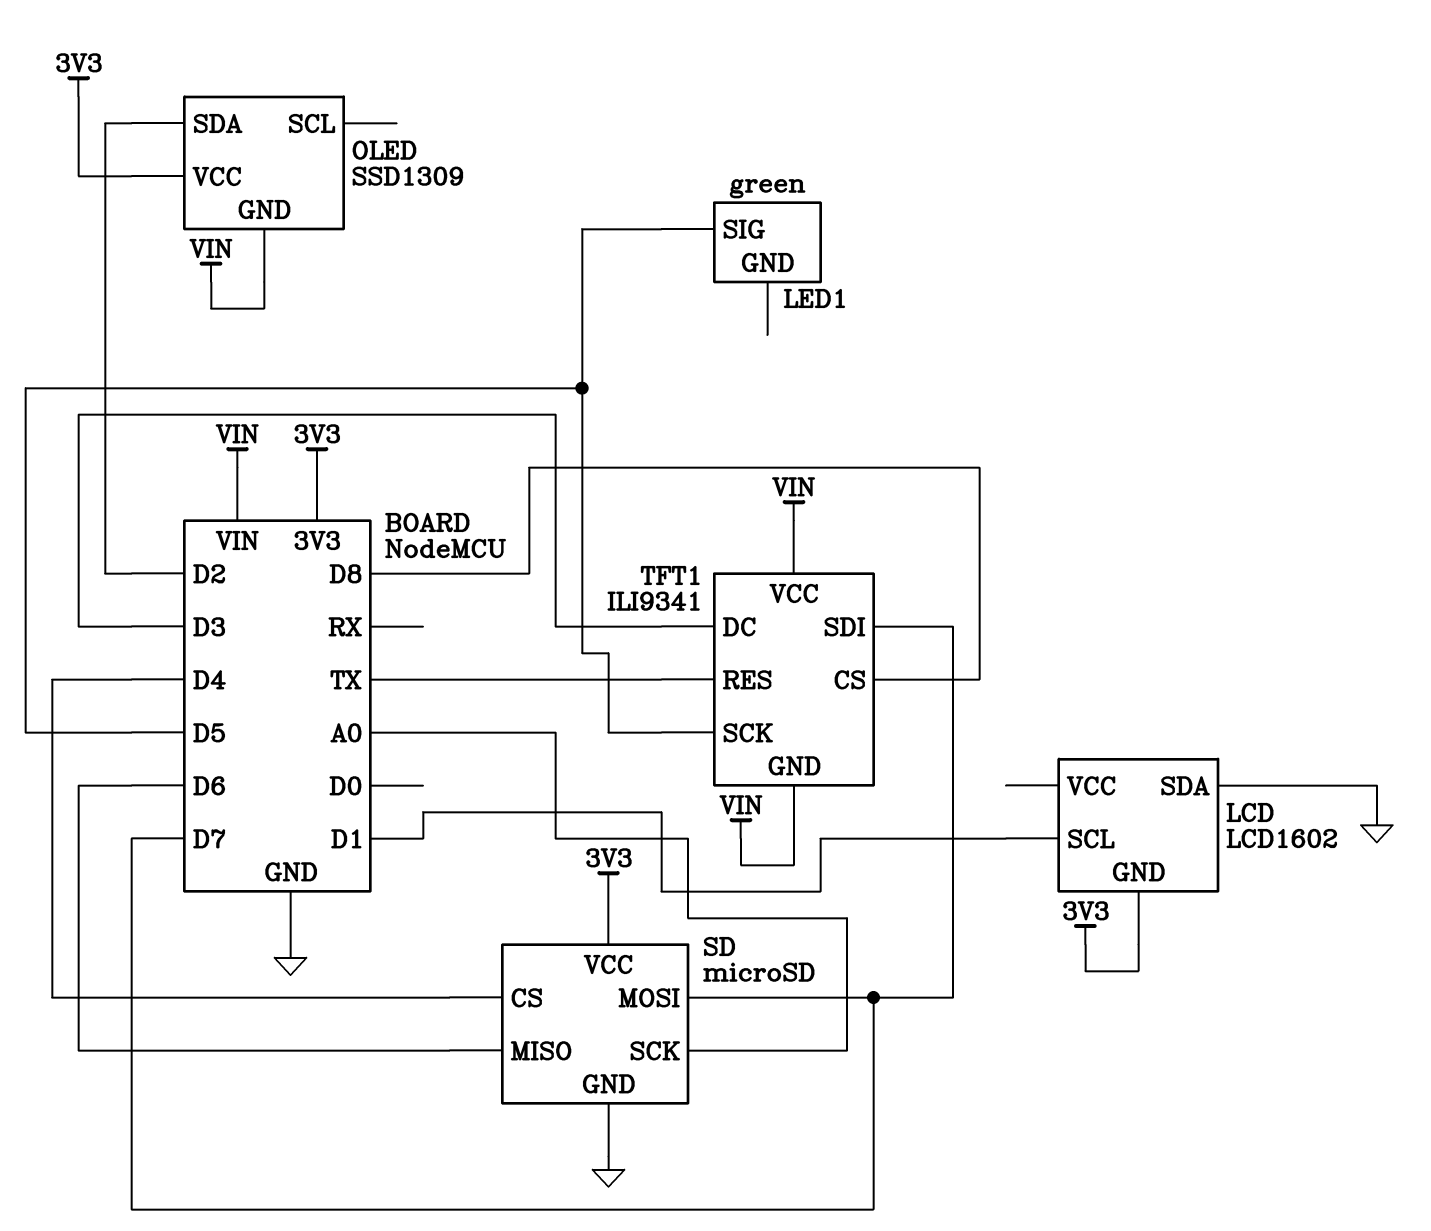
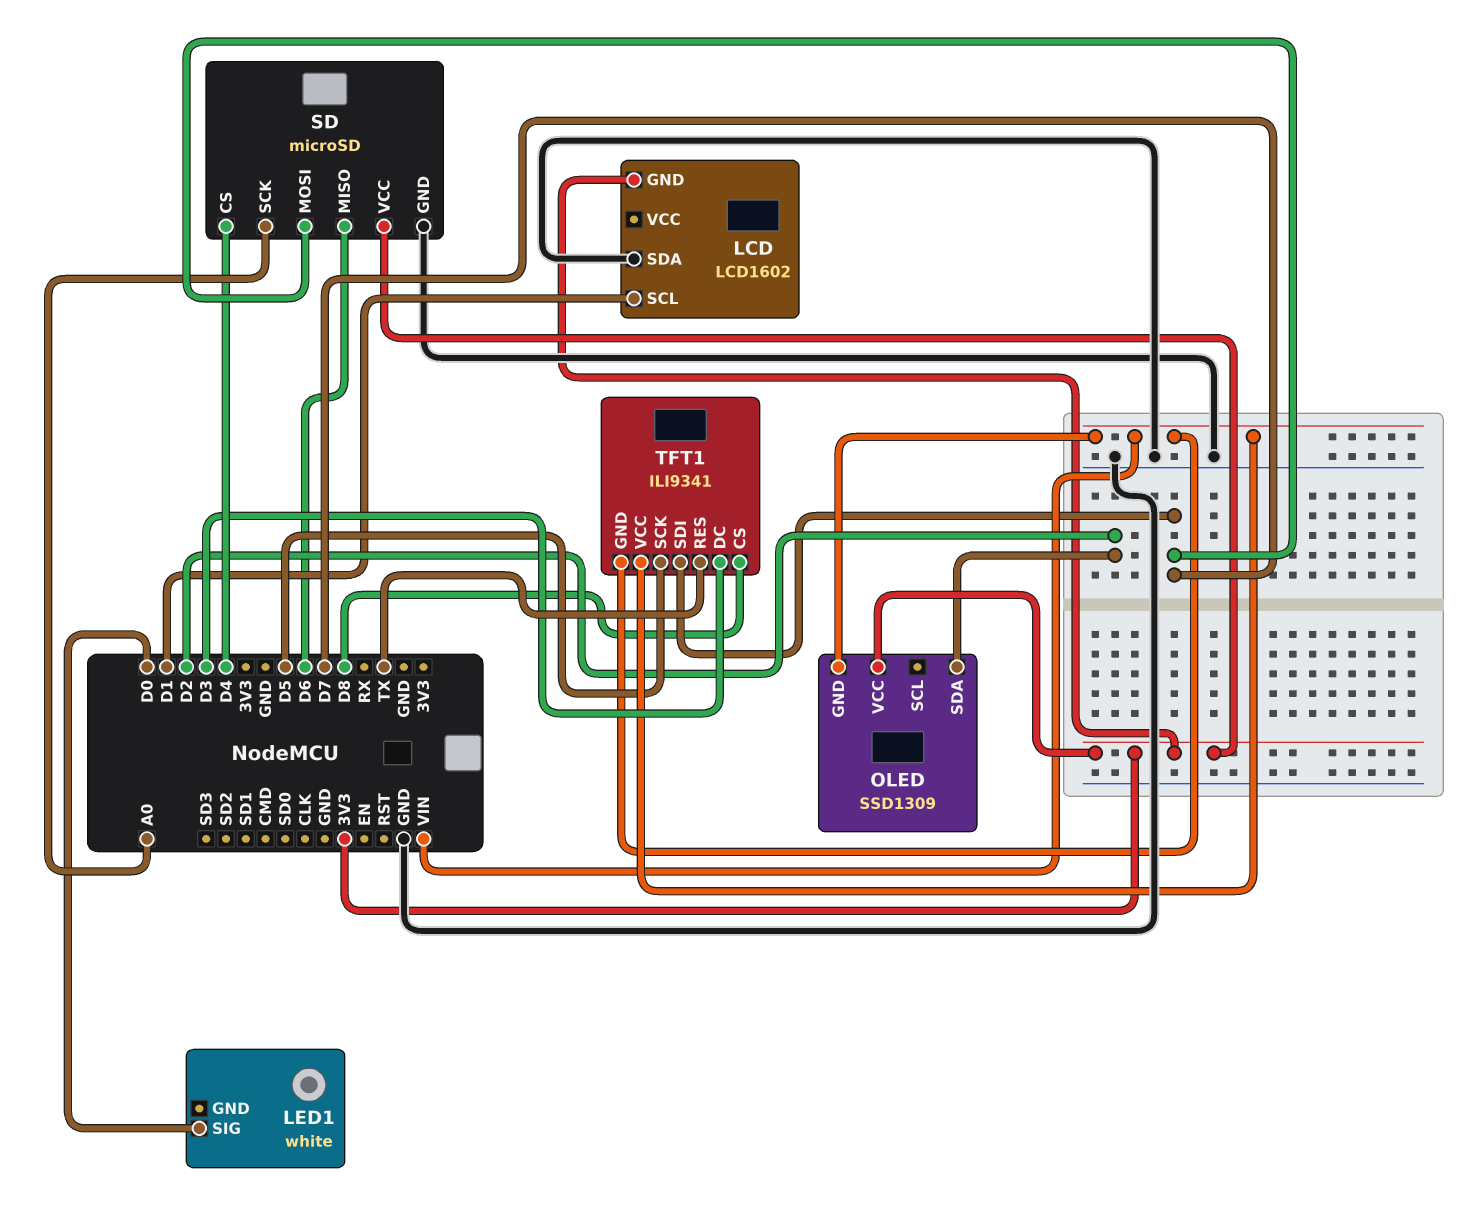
LED1: green -> white
LED1 pin SIG: D5 -> D0

